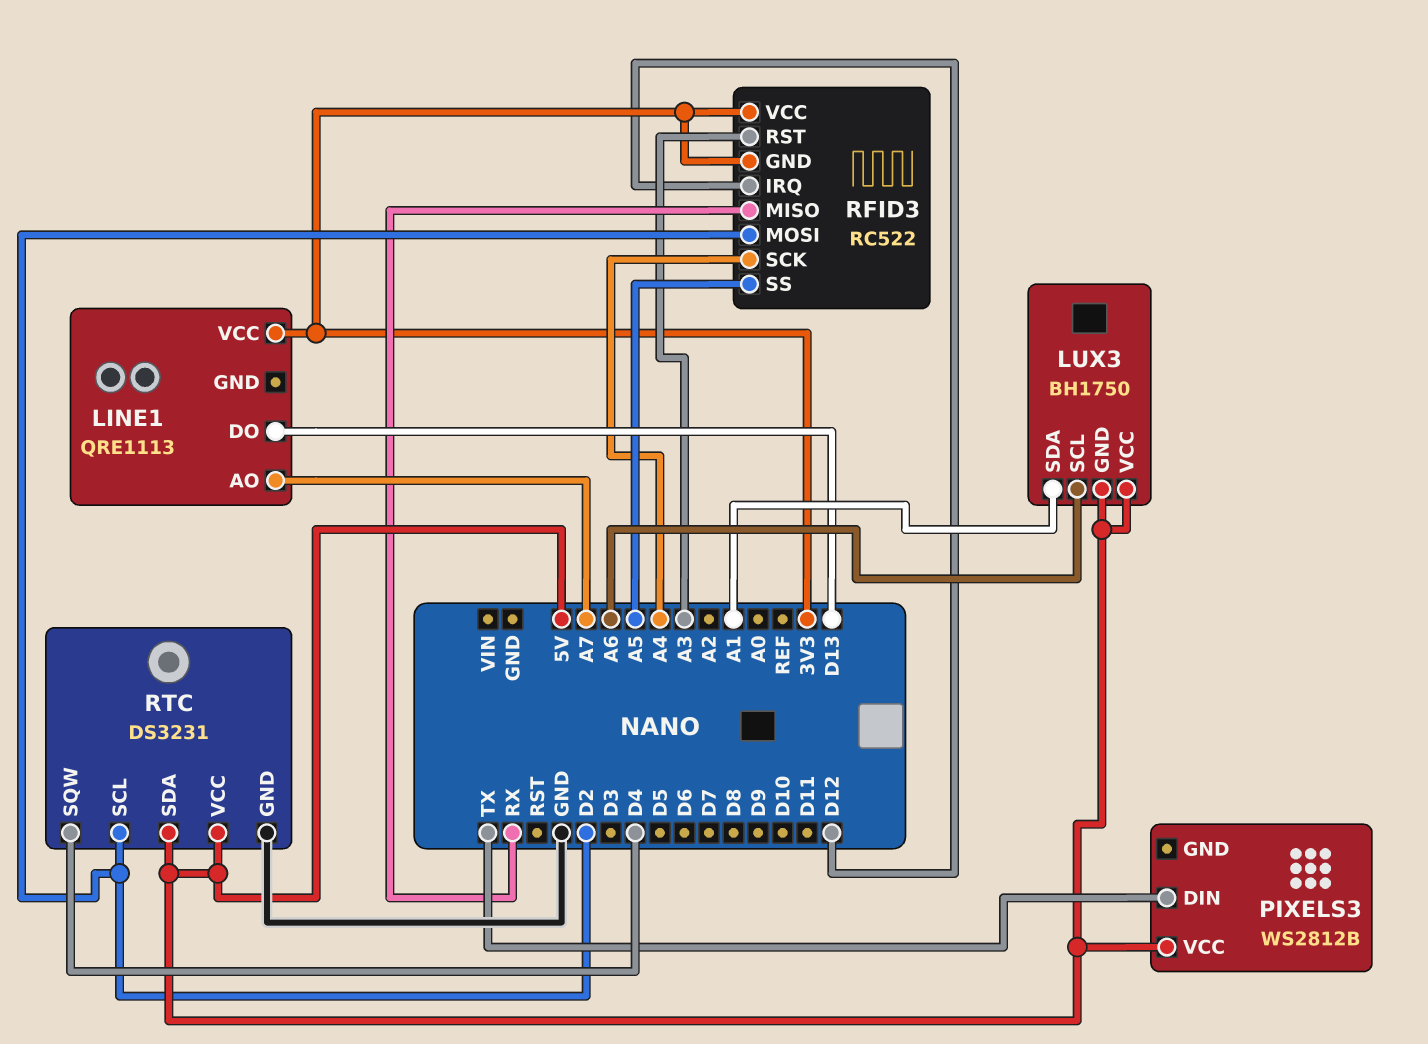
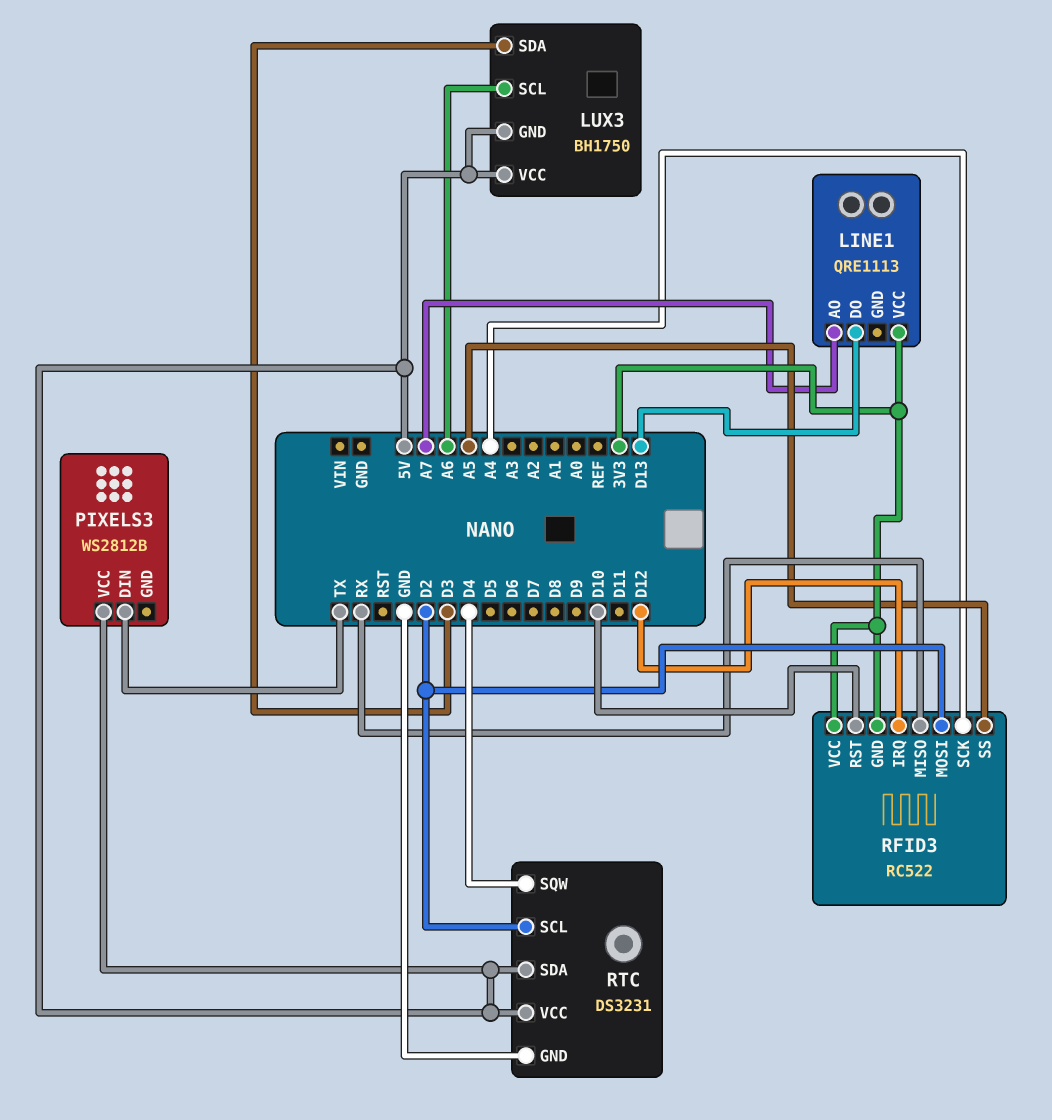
LUX3 pin SDA: A1 -> D3
RFID3 pin RST: A3 -> D10

